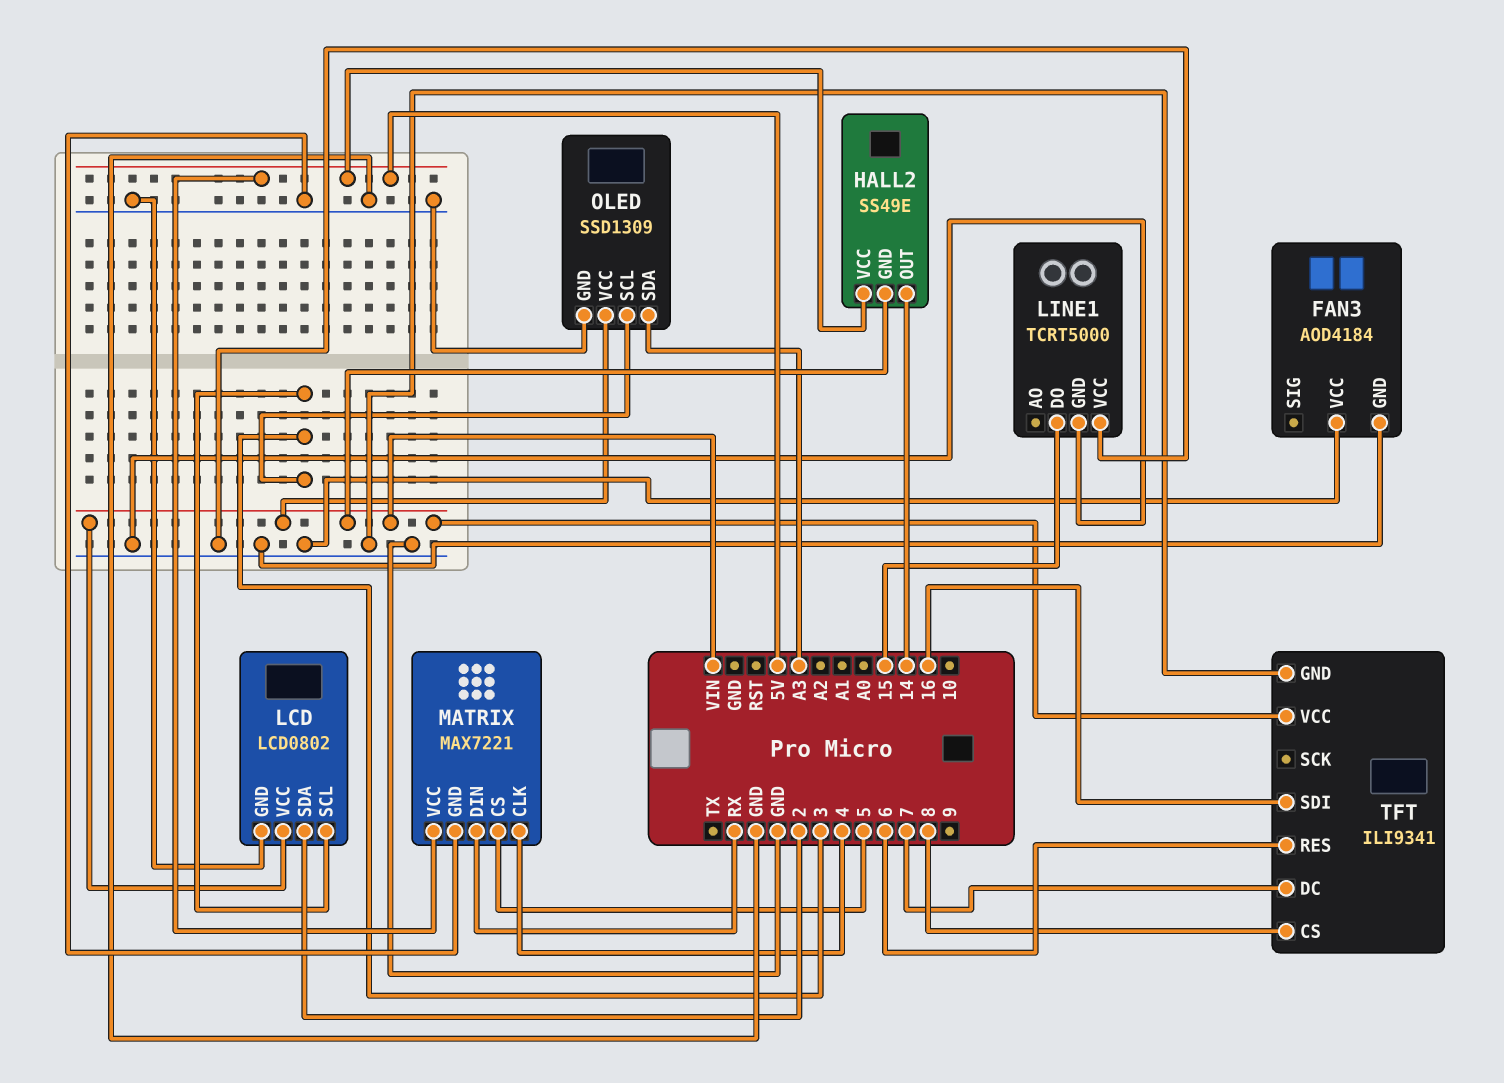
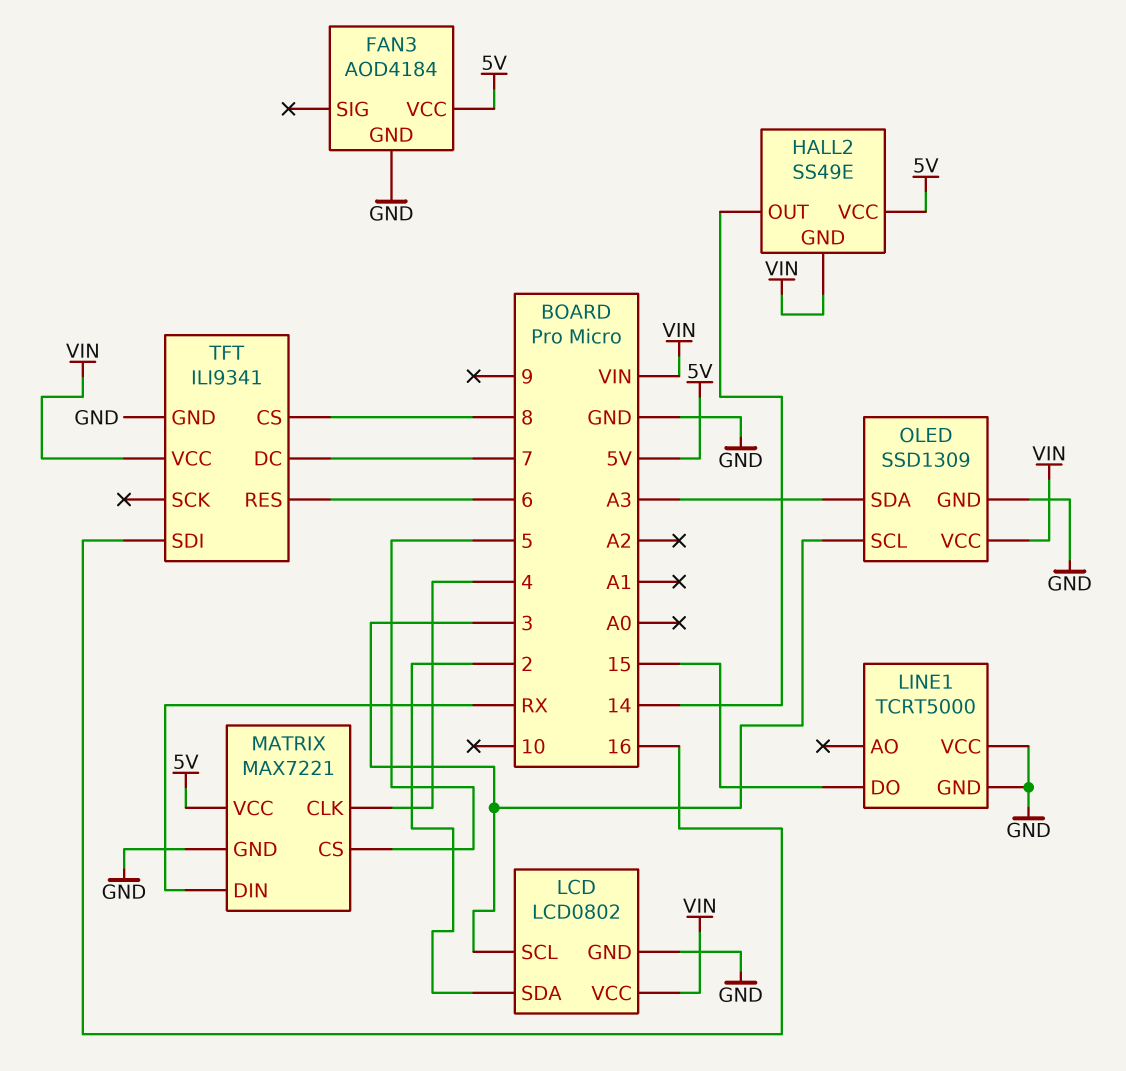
FAN3 pin VCC: GND -> 5V

